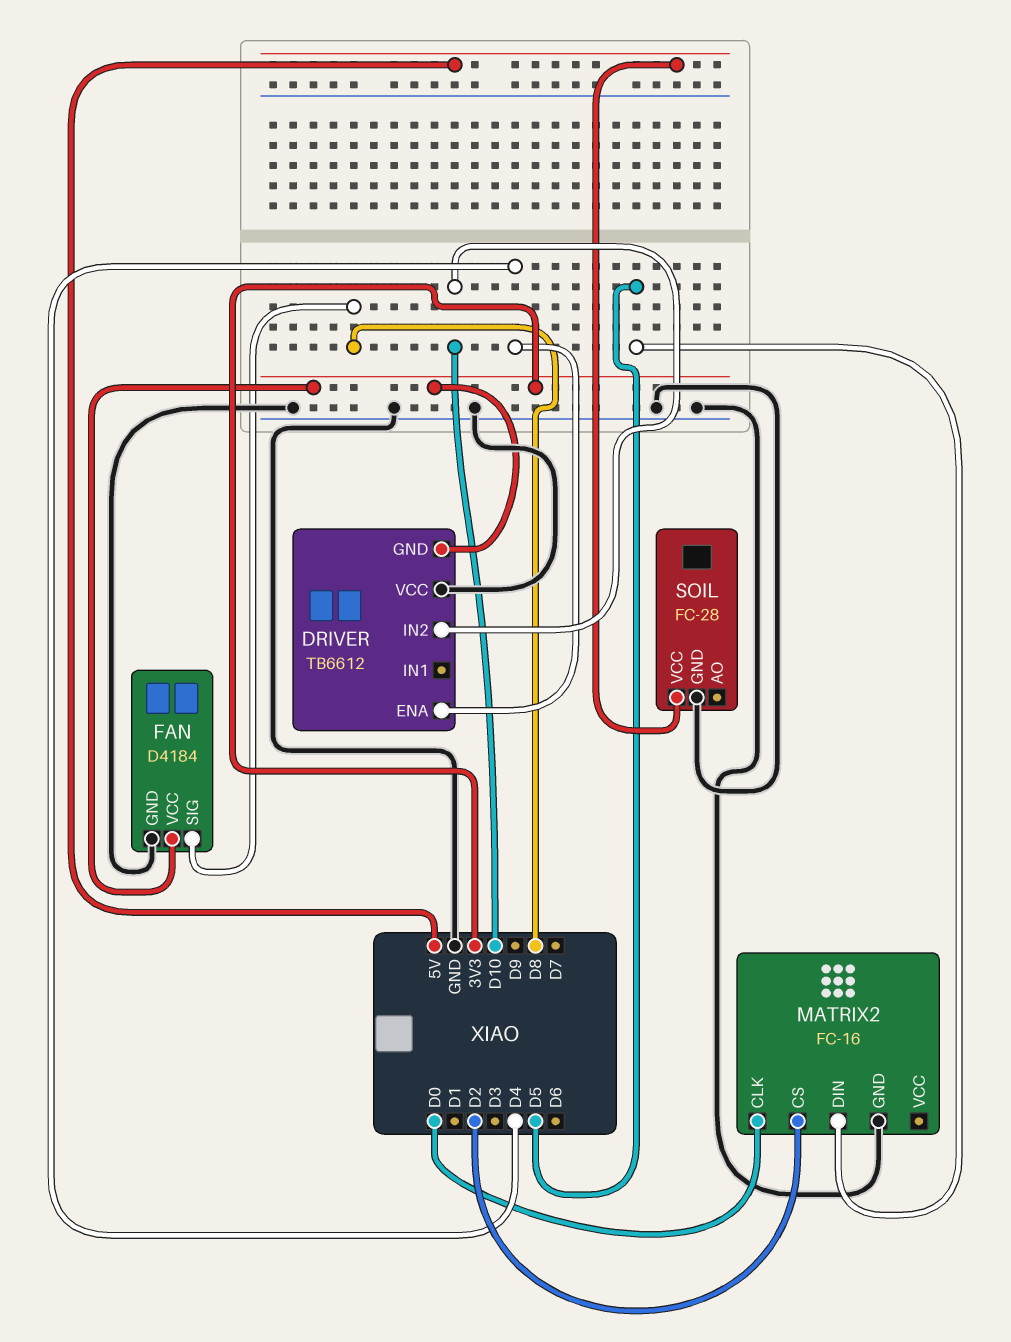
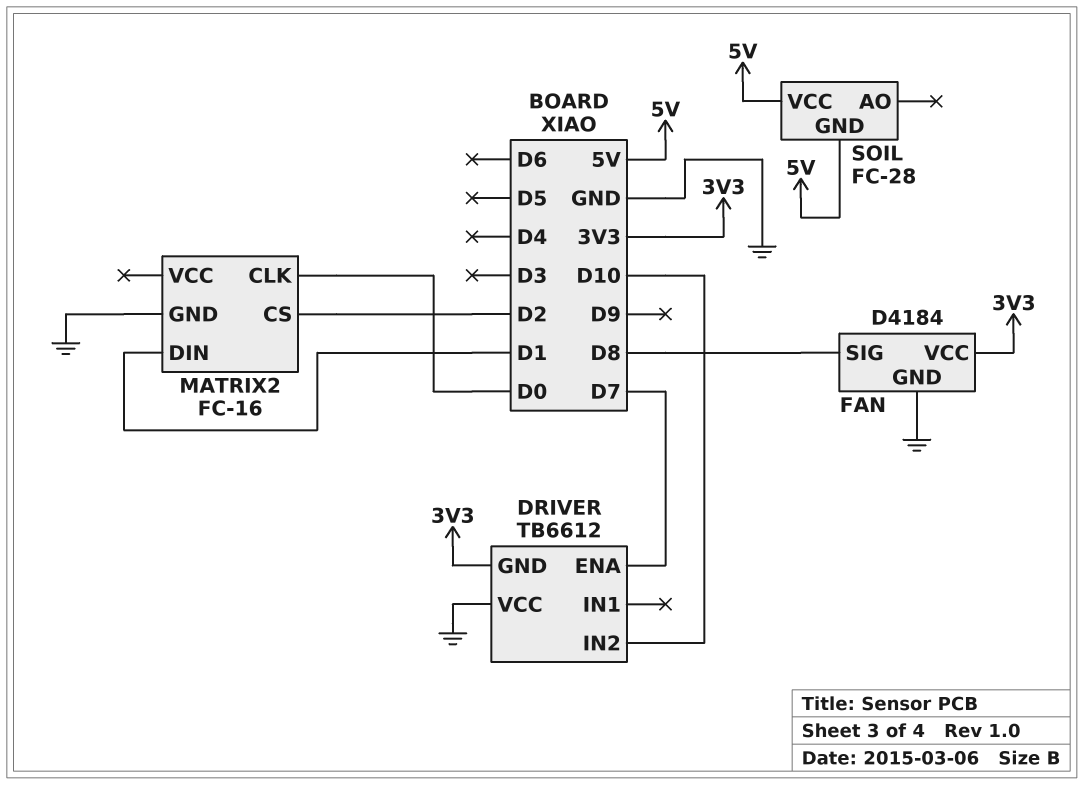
DRIVER pin ENA: D4 -> D7
MATRIX2 pin DIN: D5 -> D1
SOIL pin GND: GND -> 5V

